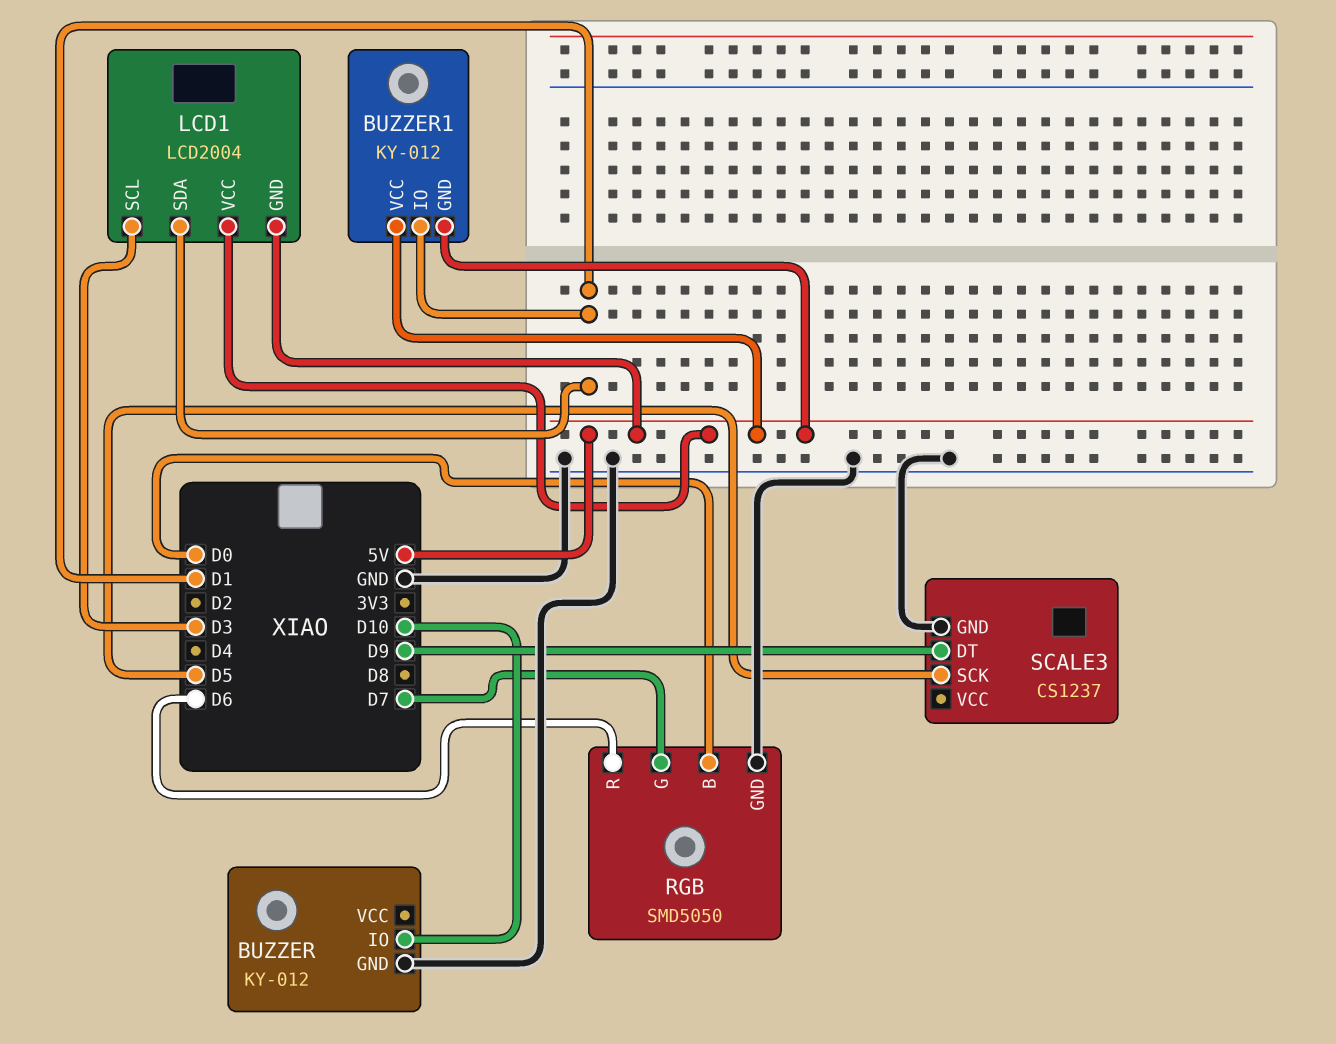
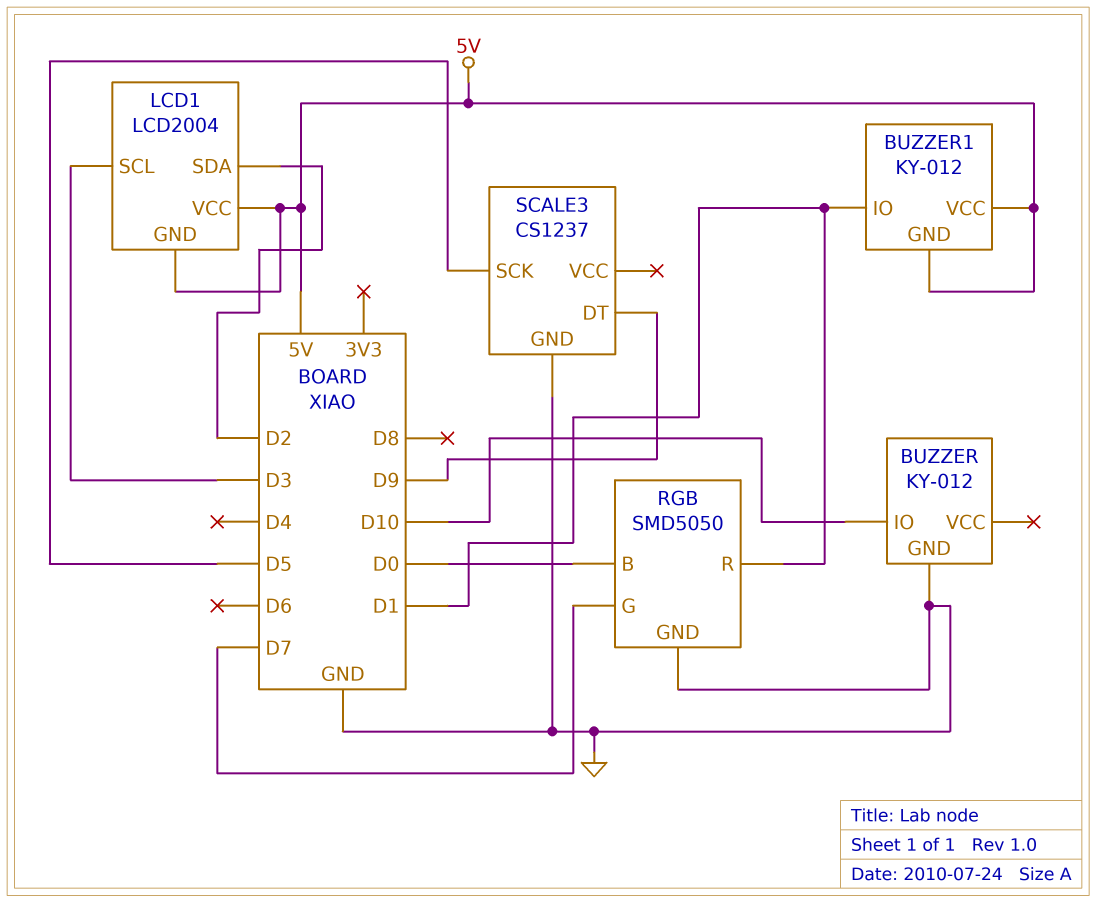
LCD1 pin SDA: D1 -> D2
RGB pin R: D6 -> D1

